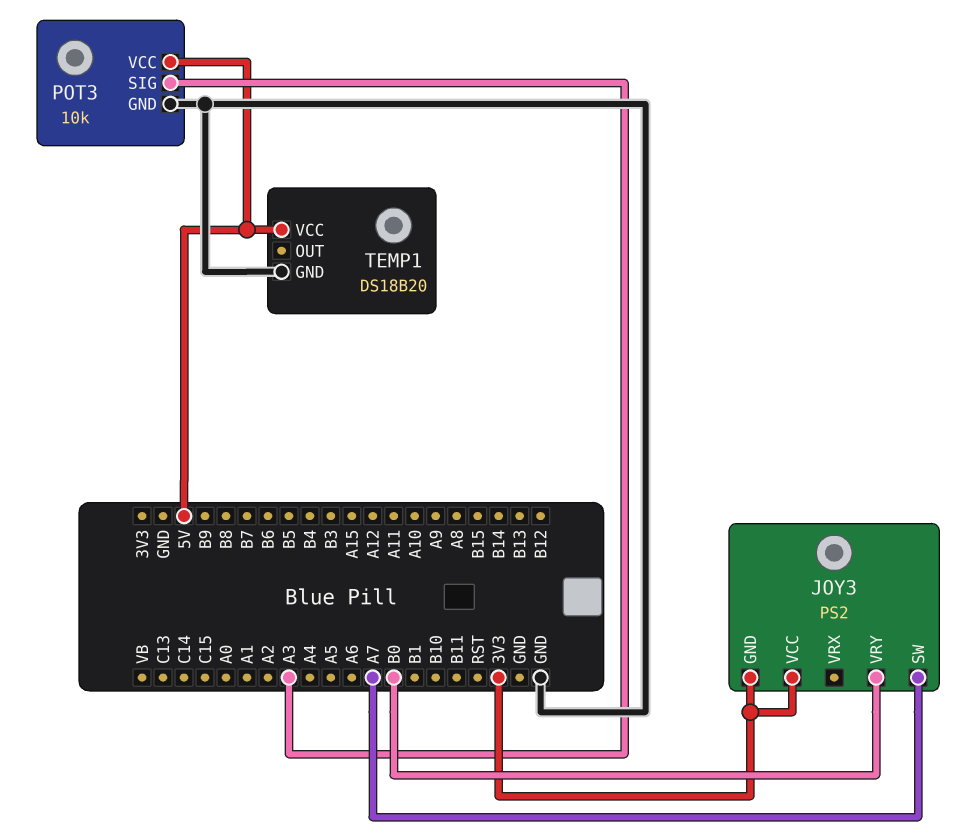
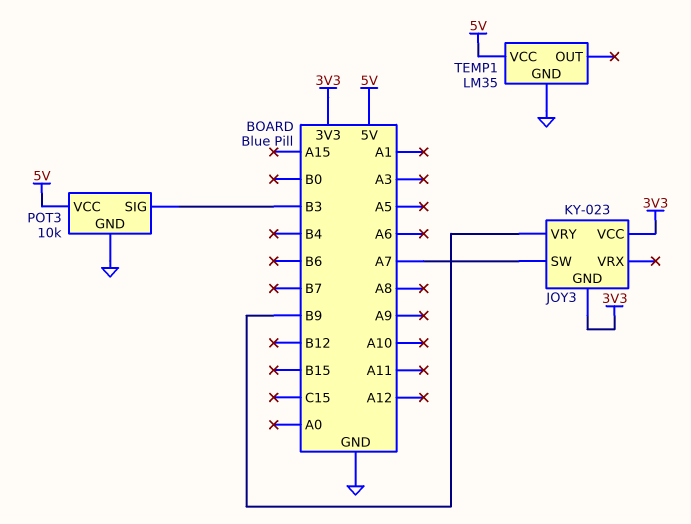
JOY3: PS2 -> KY-023
JOY3 pin VRY: B0 -> B9
POT3 pin SIG: A3 -> B3
TEMP1: DS18B20 -> LM35

